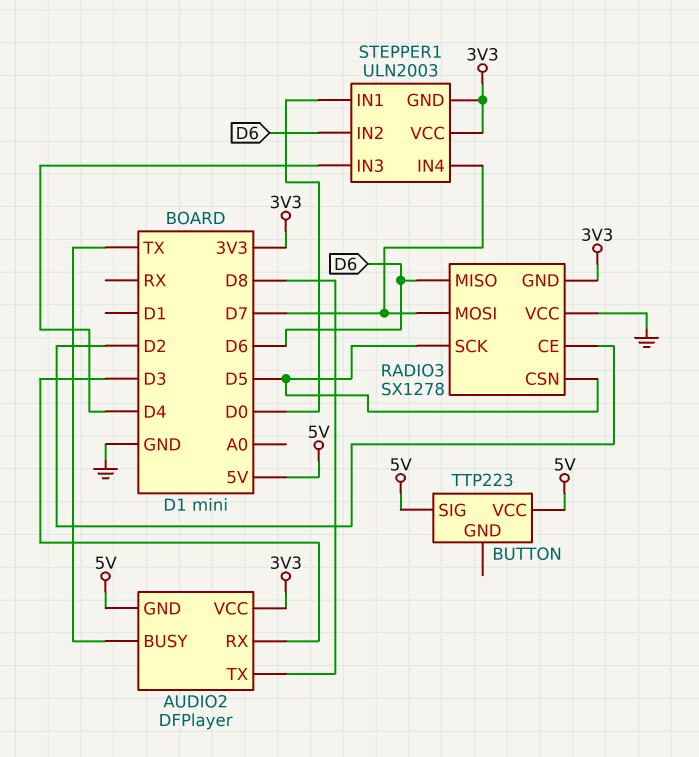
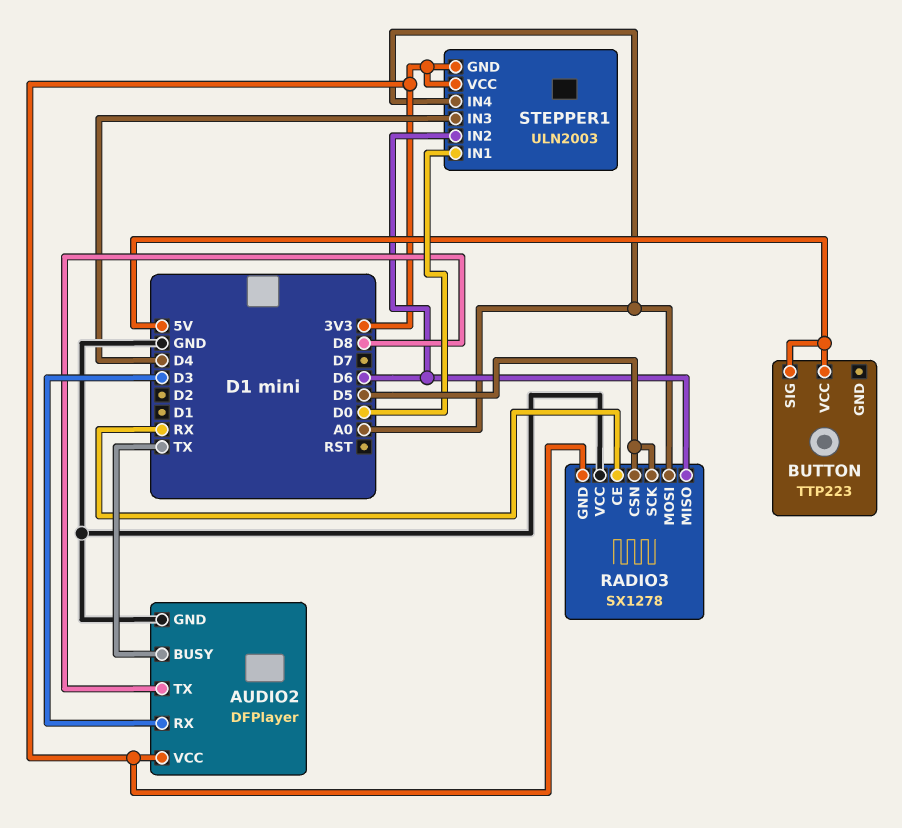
AUDIO2 pin GND: 5V -> GND
RADIO3 pin CE: D2 -> RX
RADIO3 pin MOSI: D7 -> A0
STEPPER1 pin IN4: D7 -> A0

